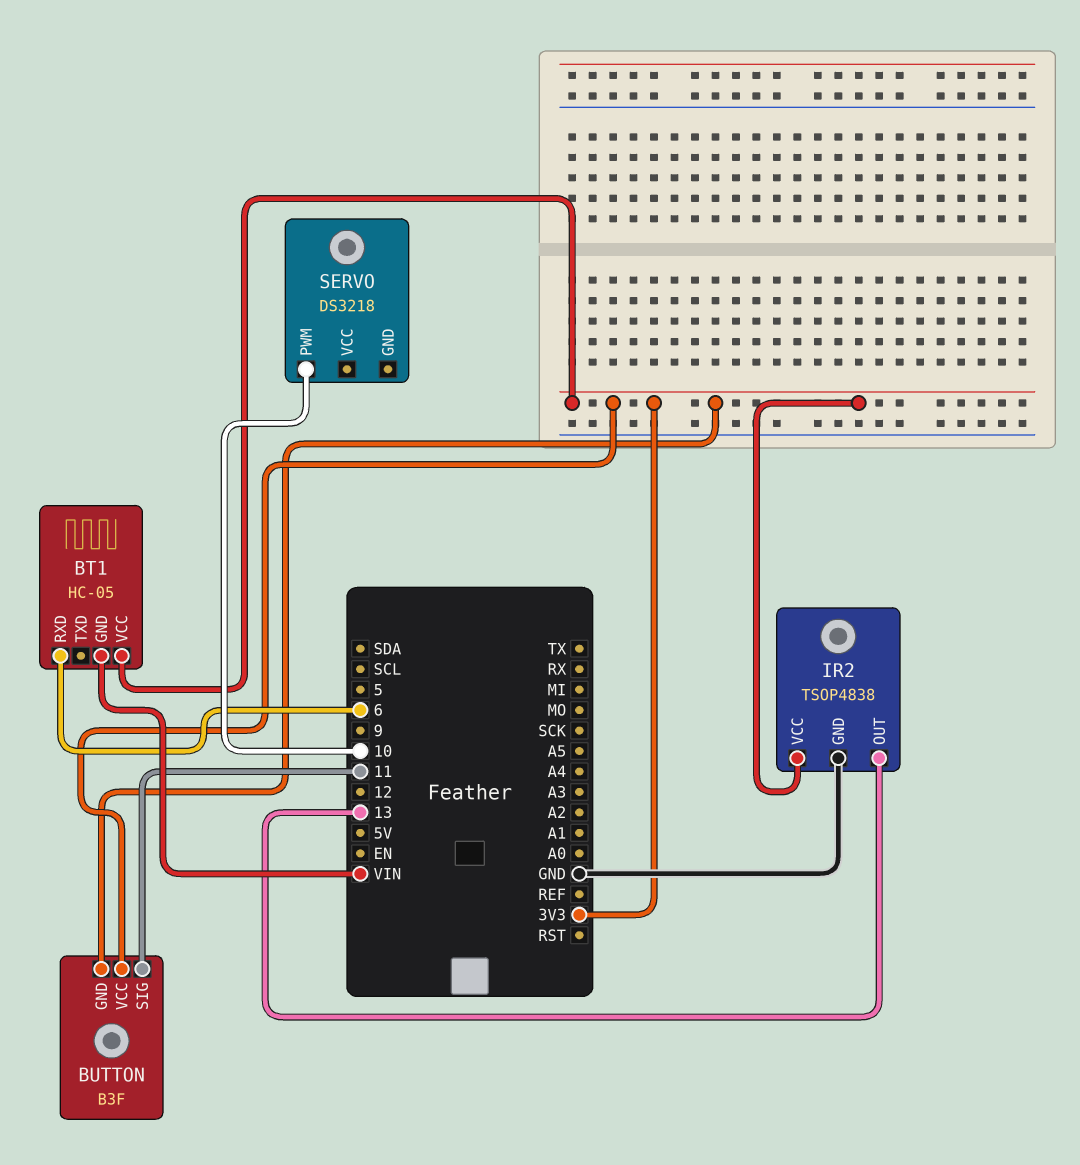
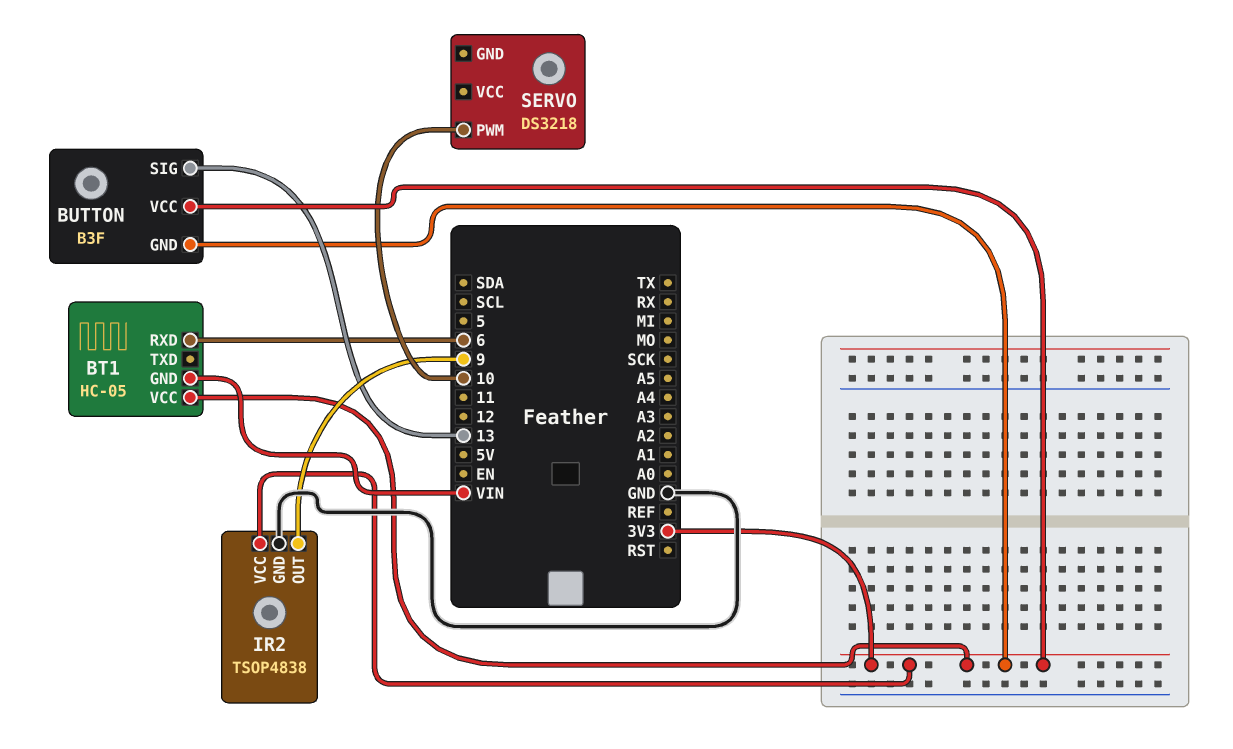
BUTTON pin SIG: 11 -> 13
IR2 pin OUT: 13 -> 9

